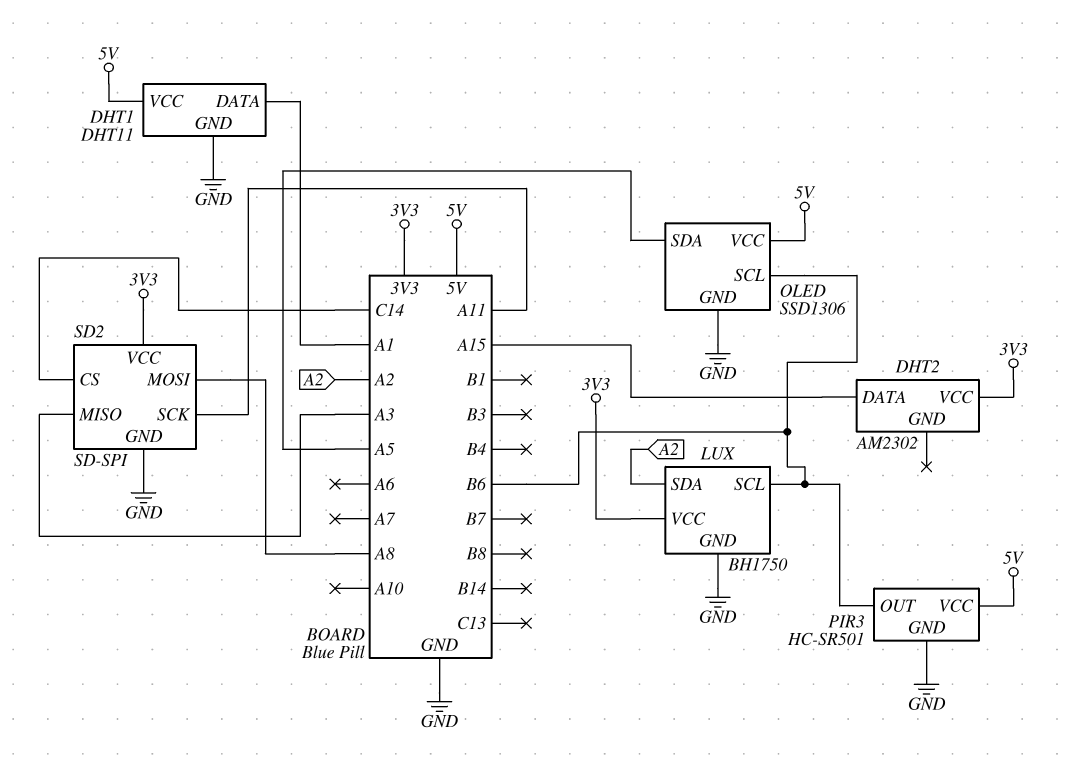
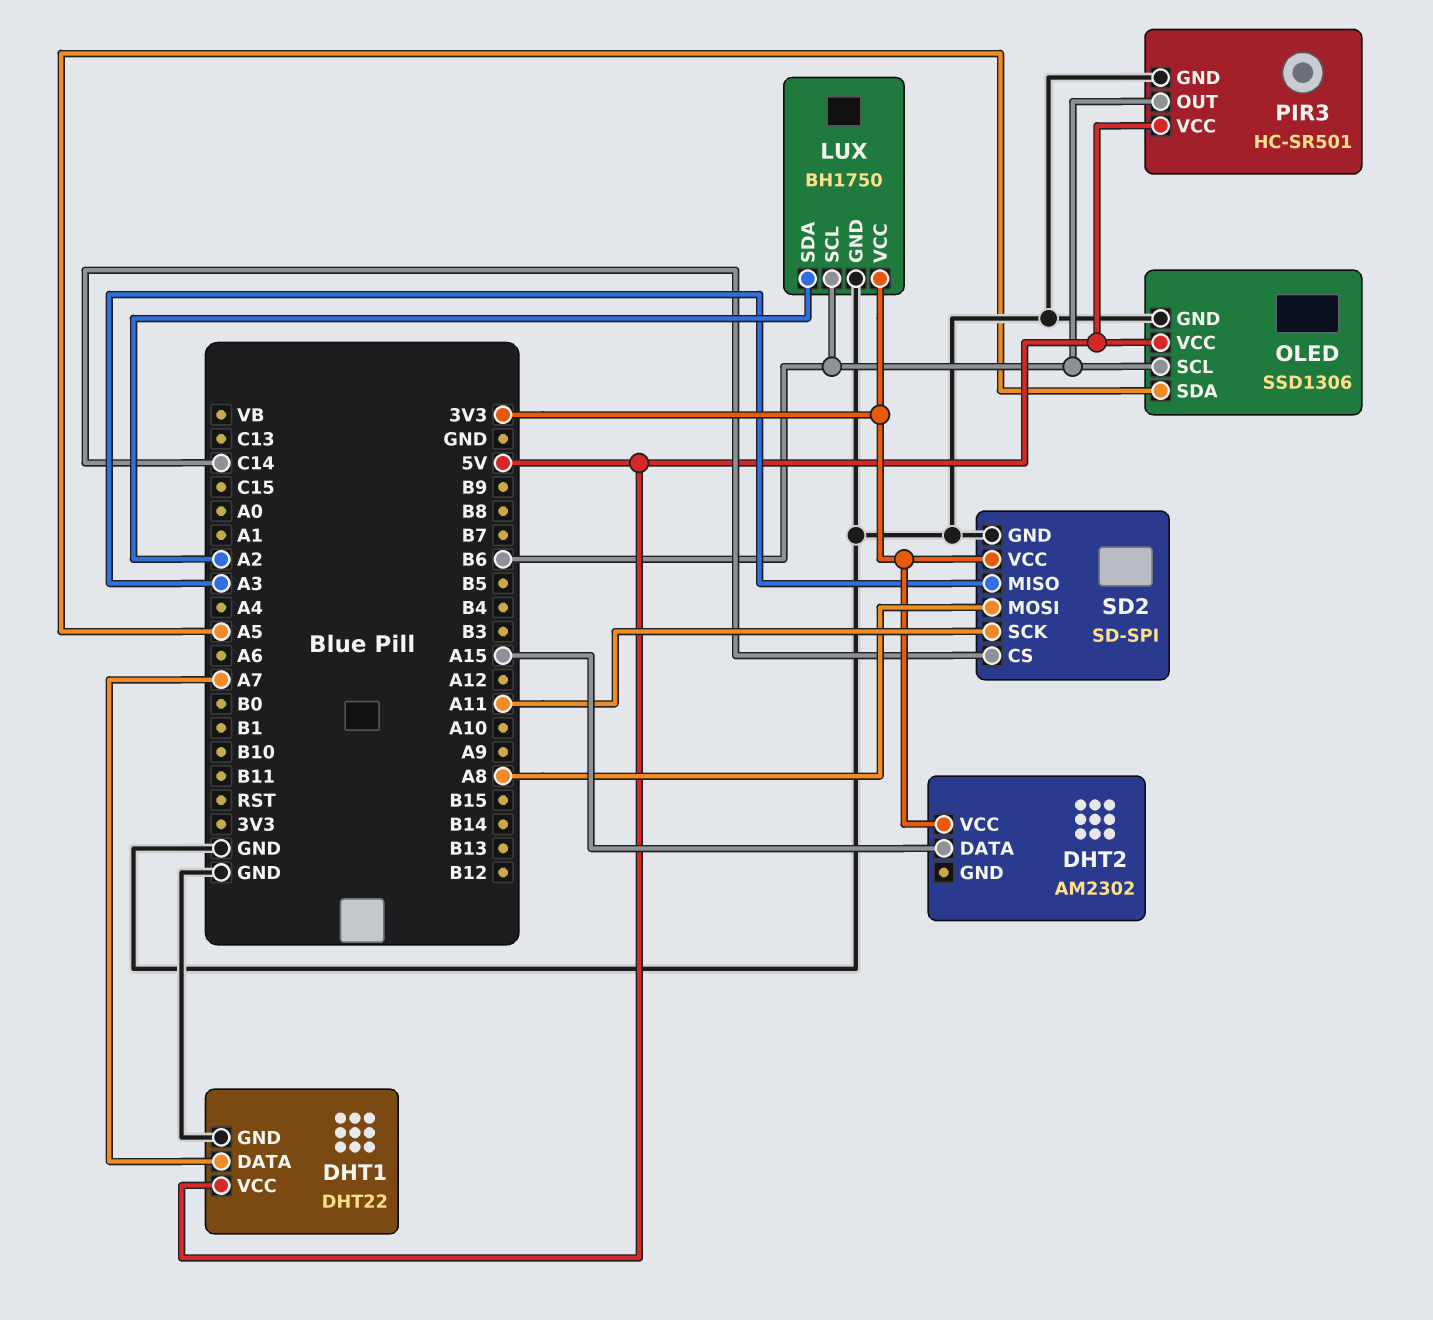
DHT1: DHT11 -> DHT22
DHT1 pin DATA: A1 -> A7

